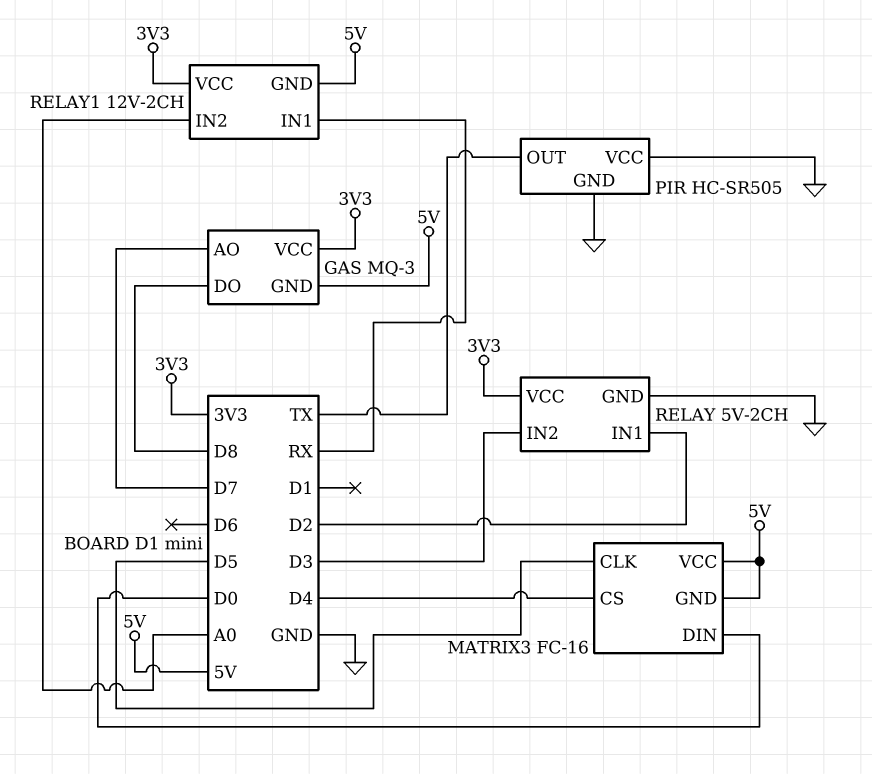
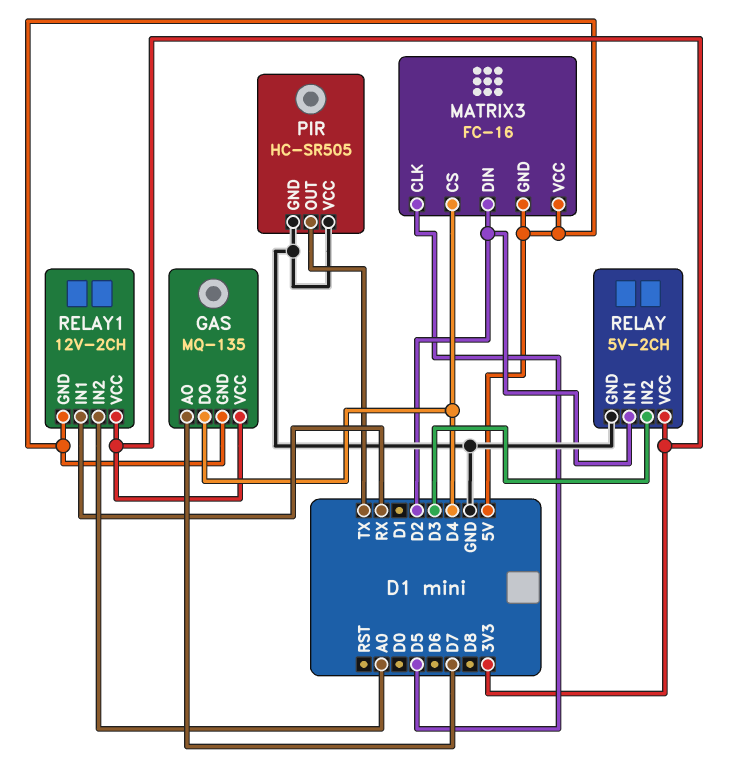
GAS: MQ-3 -> MQ-135
GAS pin DO: D8 -> D4
MATRIX3 pin DIN: D0 -> D2

